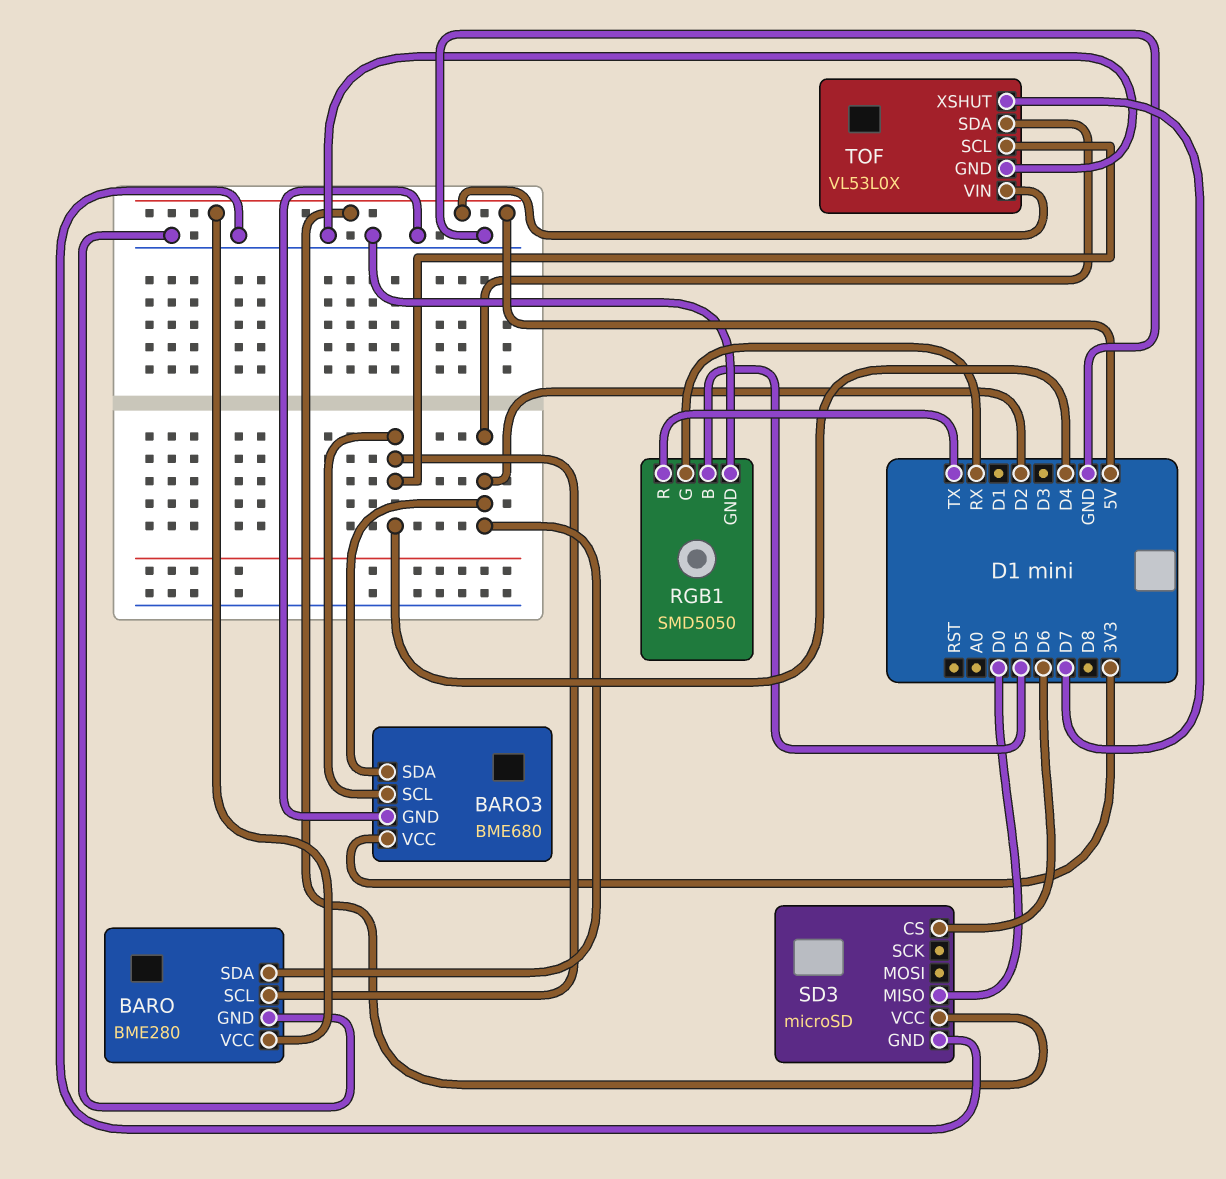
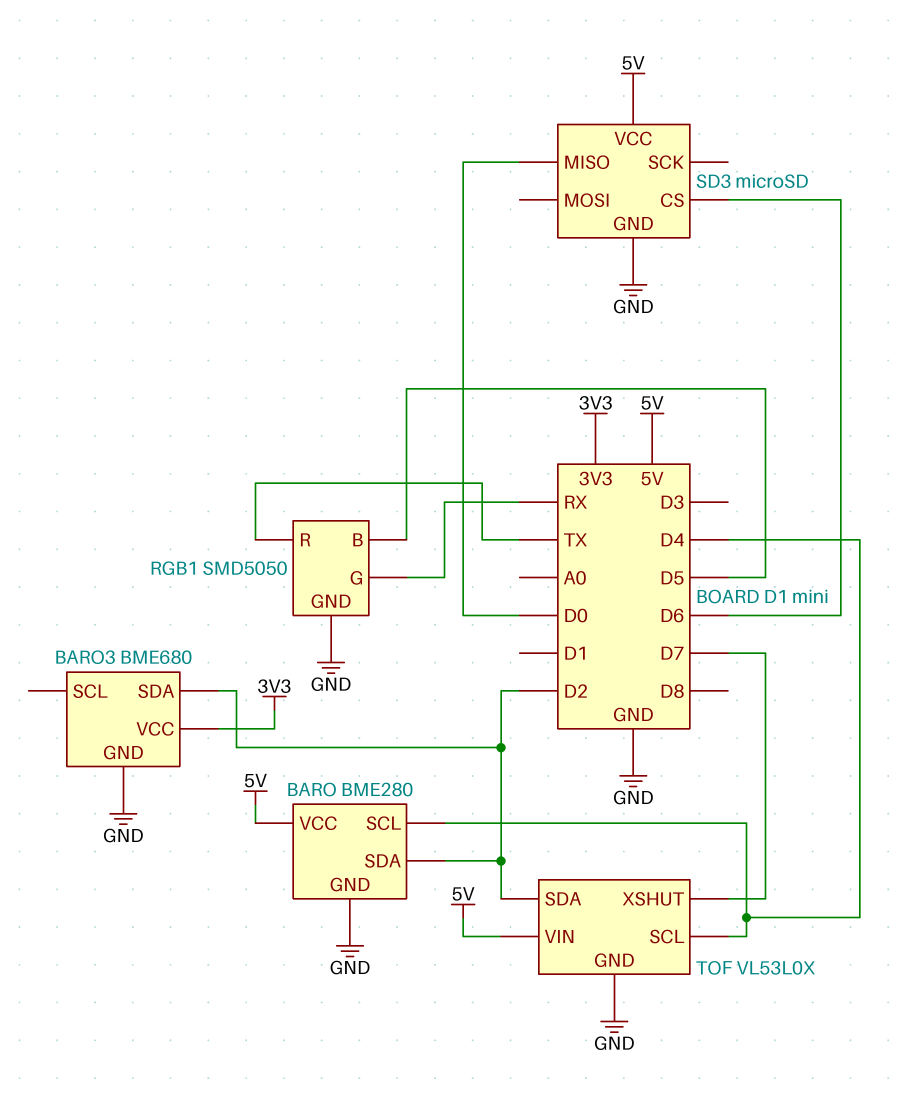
BARO3 pin SCL: D4 -> none

